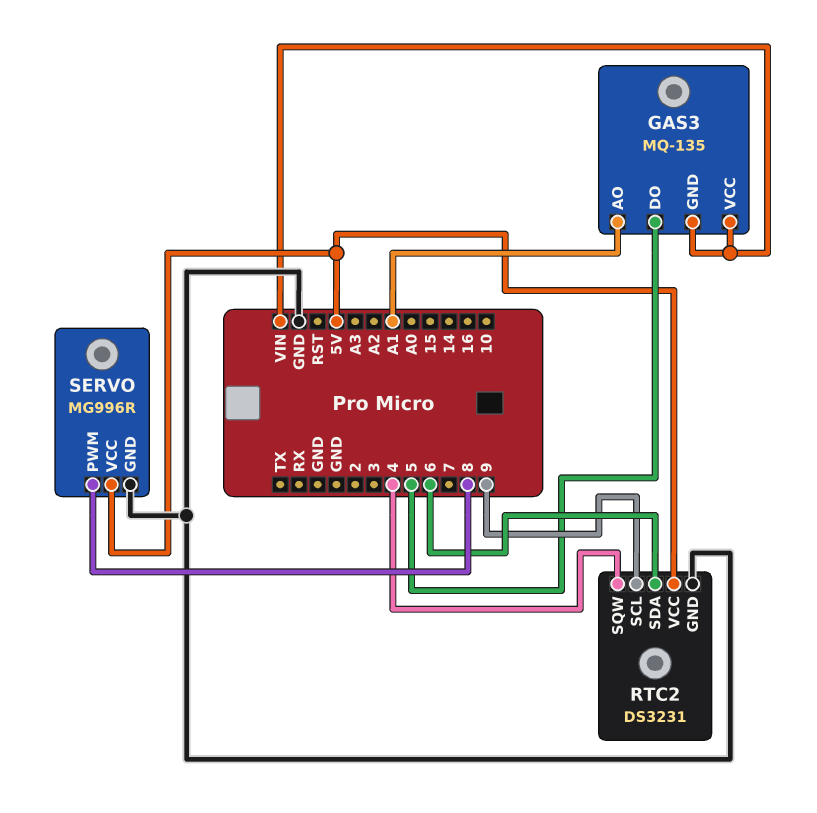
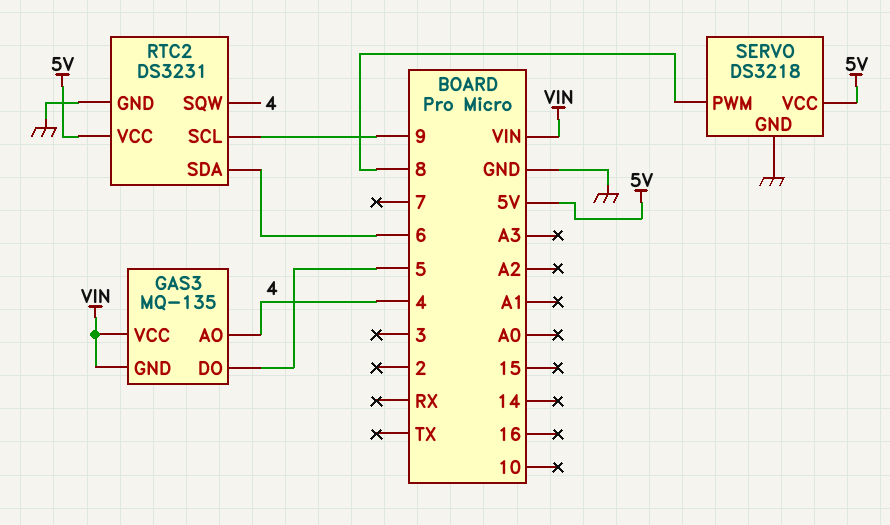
GAS3 pin AO: A1 -> 4
SERVO: MG996R -> DS3218

